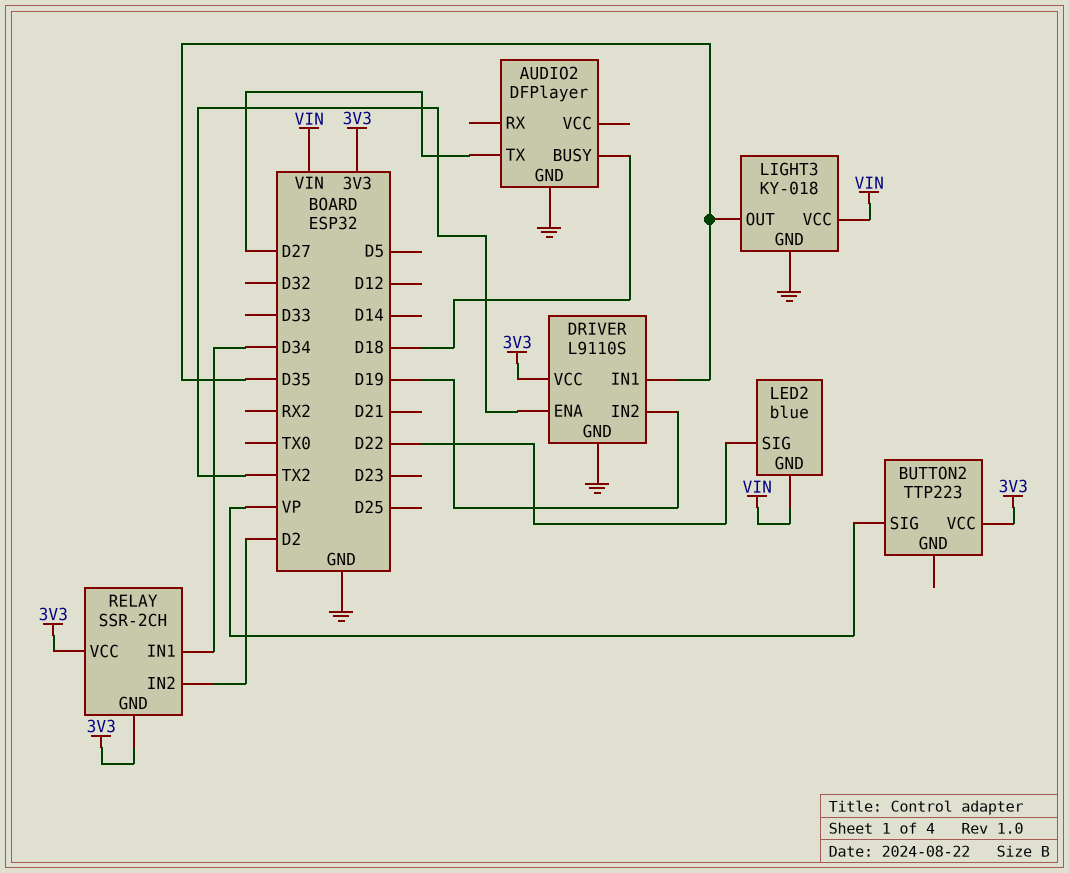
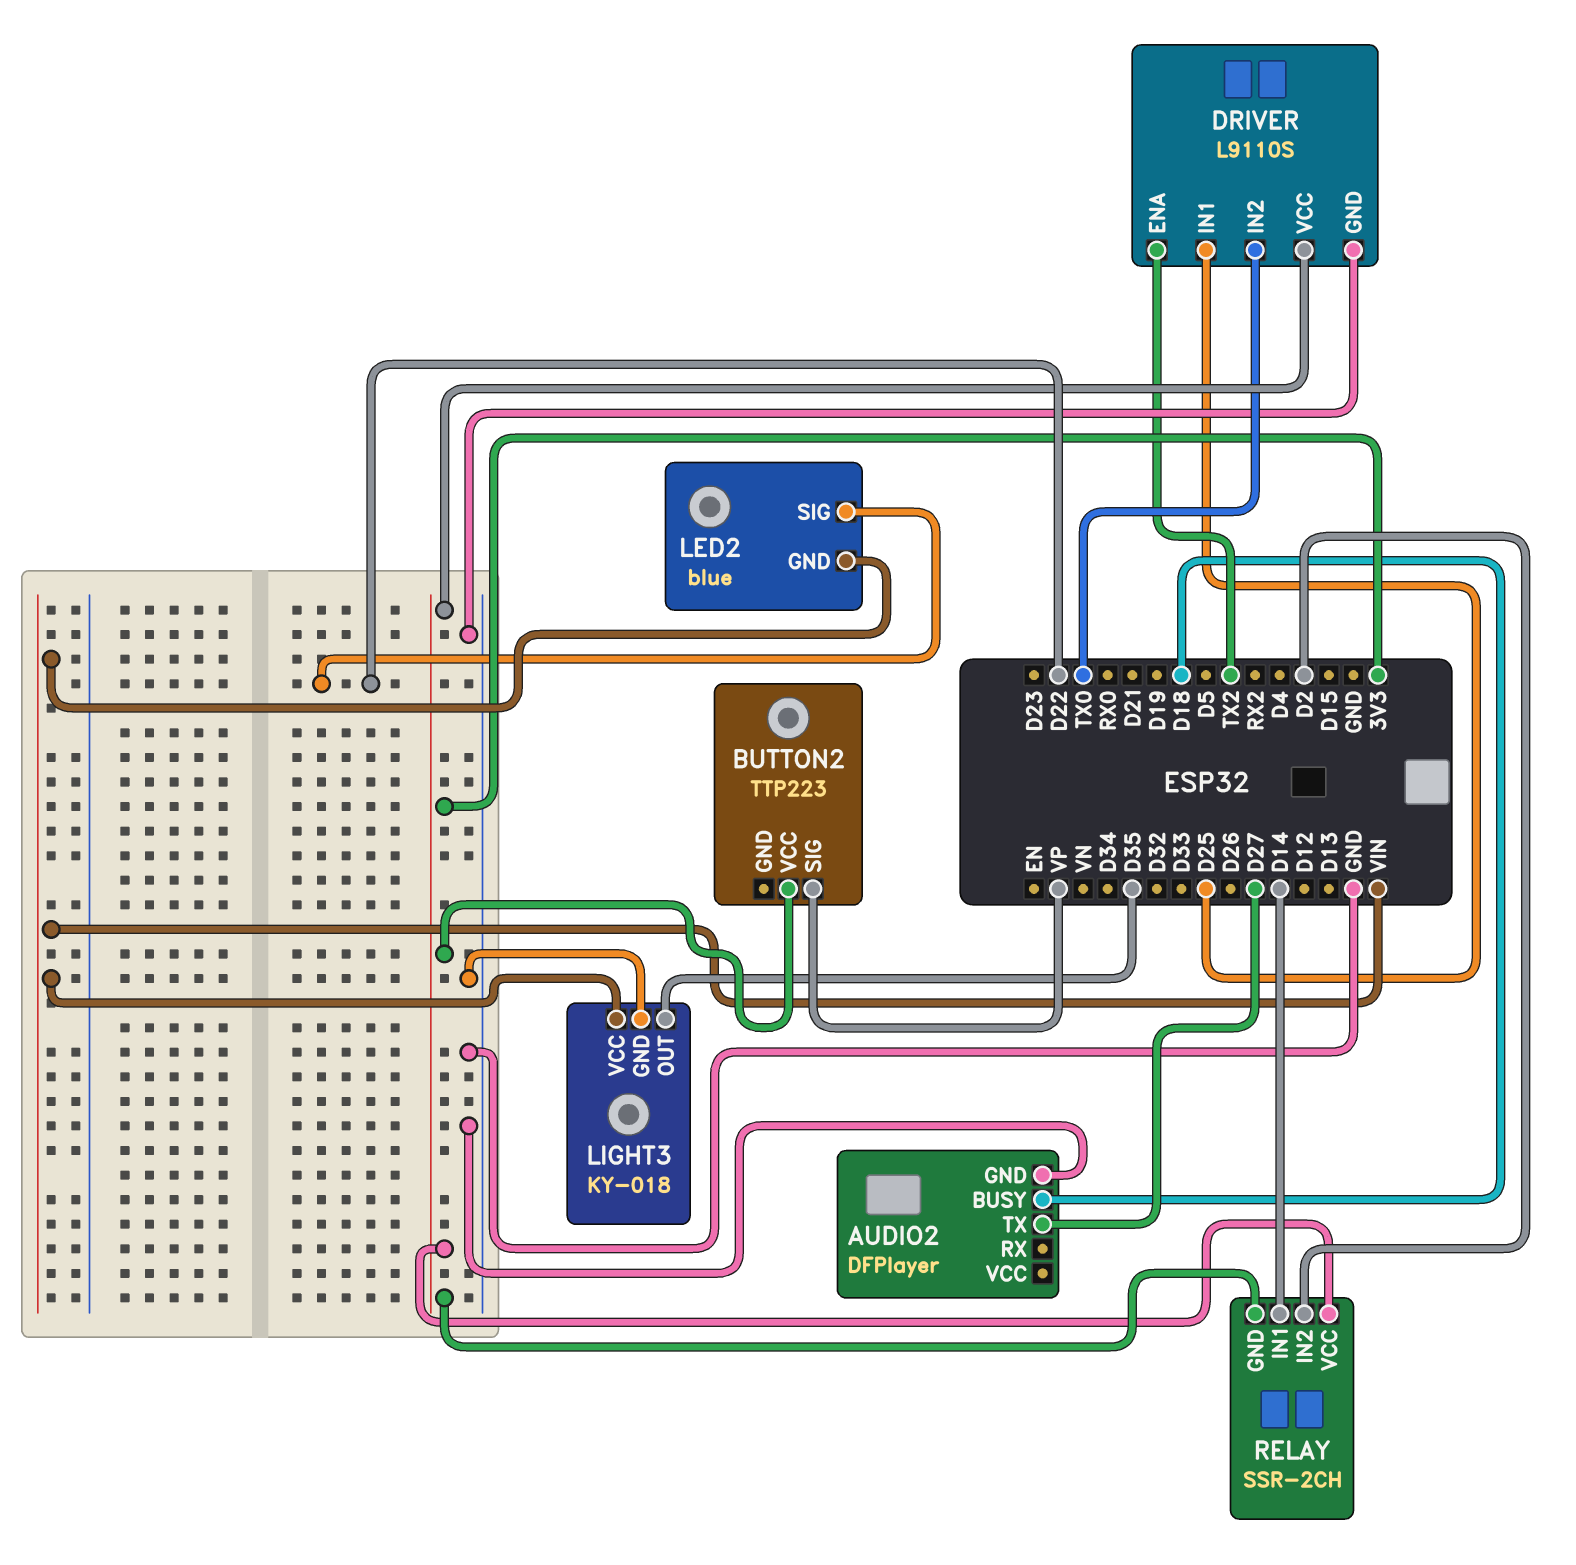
DRIVER pin IN1: D35 -> D25
DRIVER pin IN2: D19 -> TX0
RELAY pin IN1: D34 -> D14

